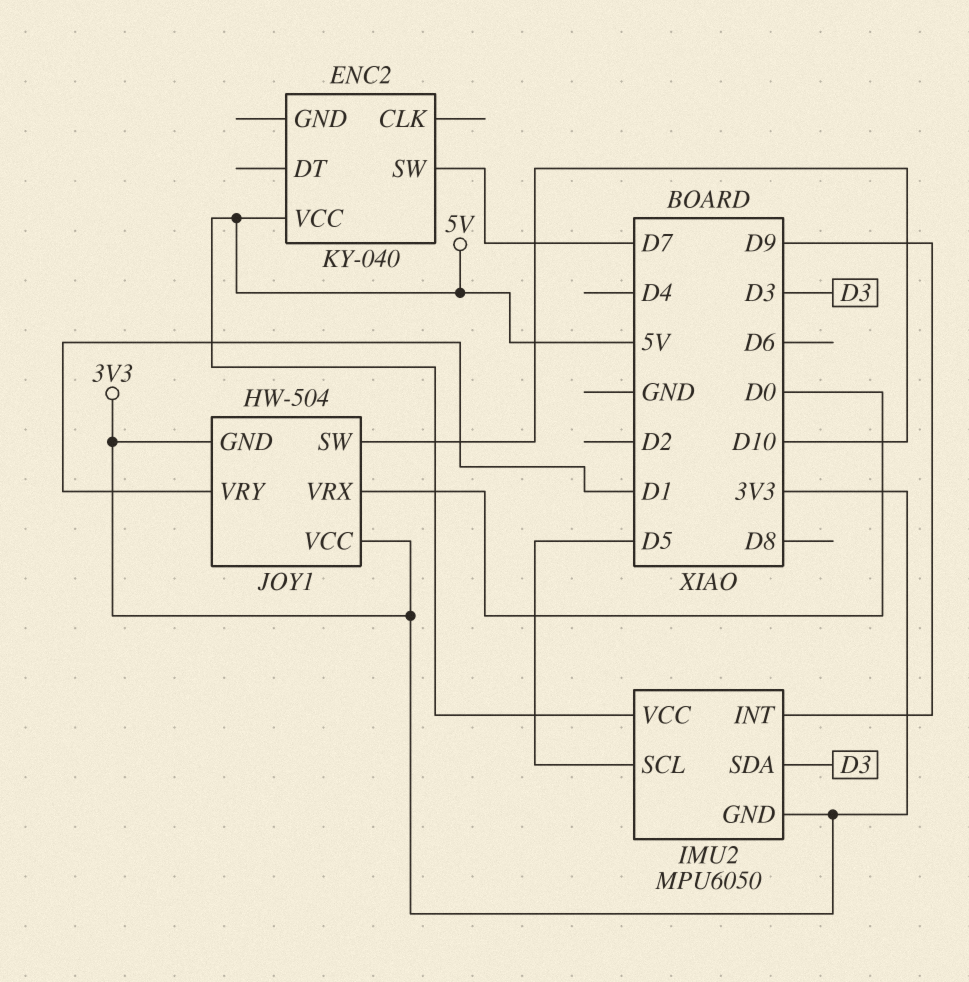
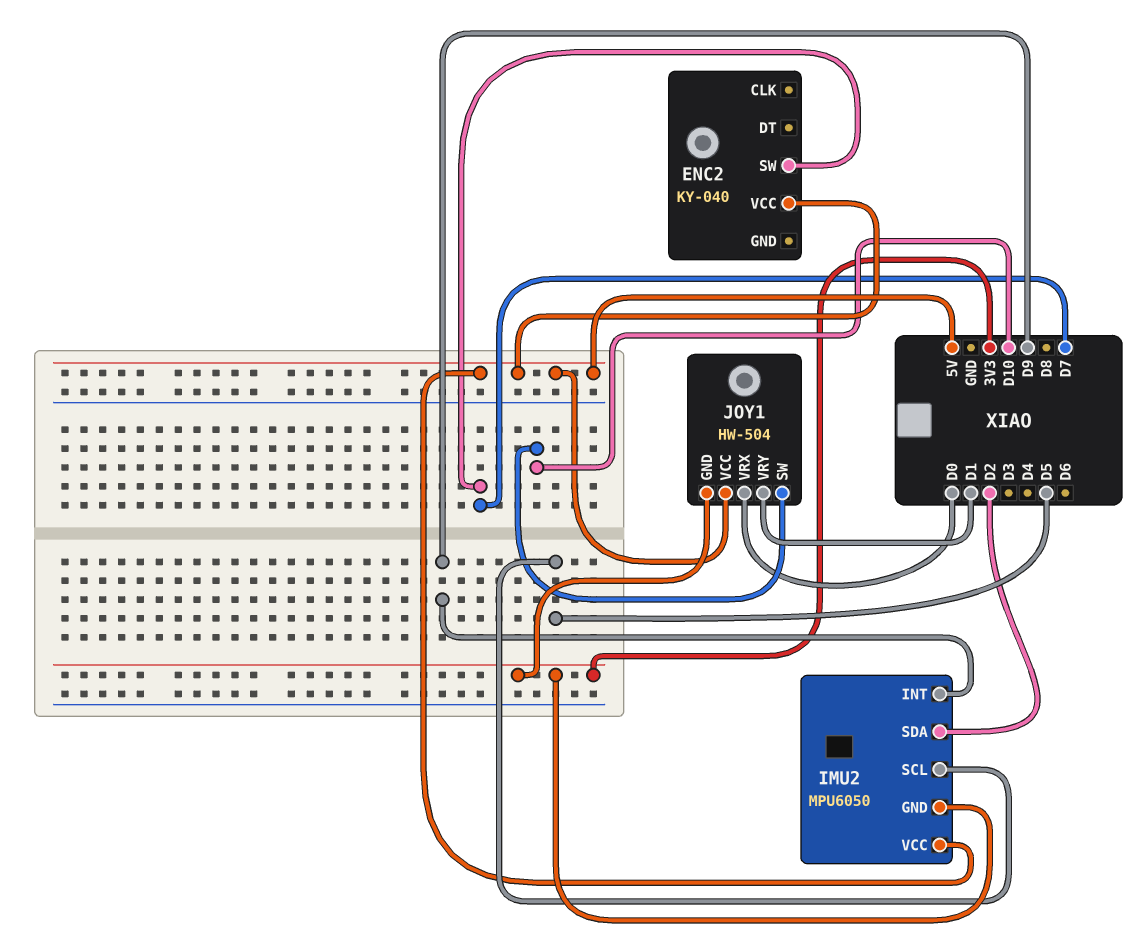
IMU2 pin SDA: D3 -> D2
JOY1 pin VCC: 3V3 -> 5V

